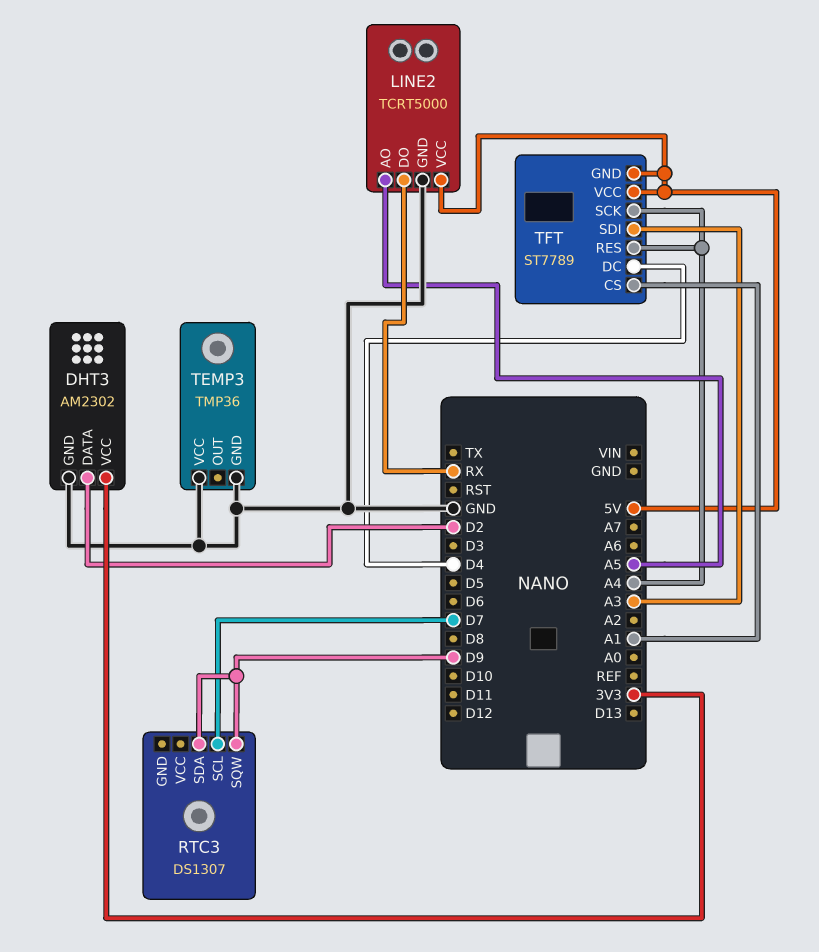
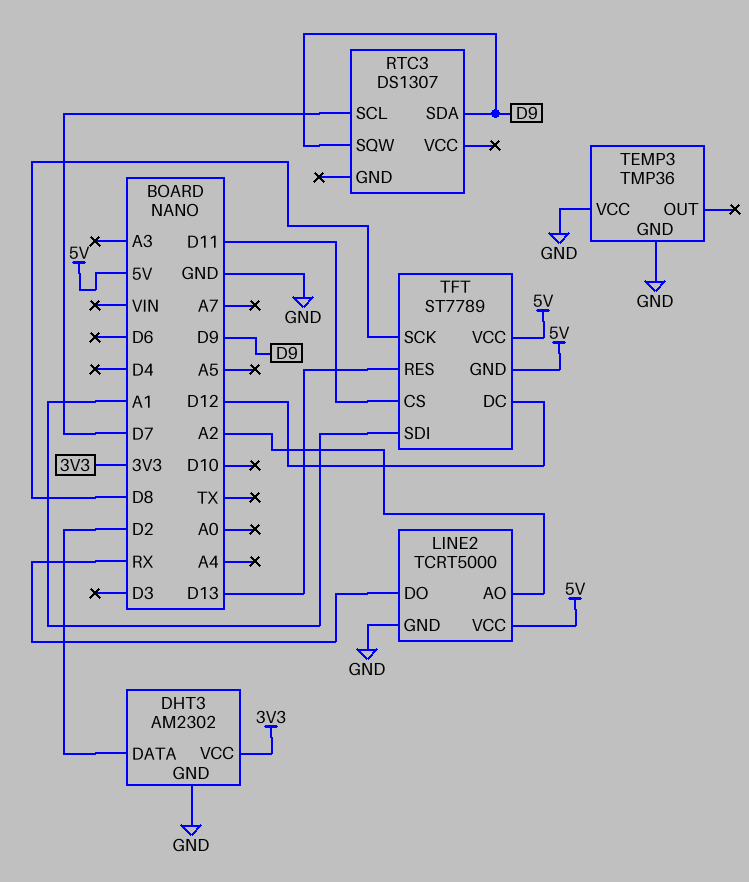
LINE2 pin AO: A5 -> A2
TFT pin CS: A1 -> D11
TFT pin DC: D4 -> D12
TFT pin RES: A4 -> D13
TFT pin SCK: A4 -> D8
TFT pin SDI: A3 -> A1

